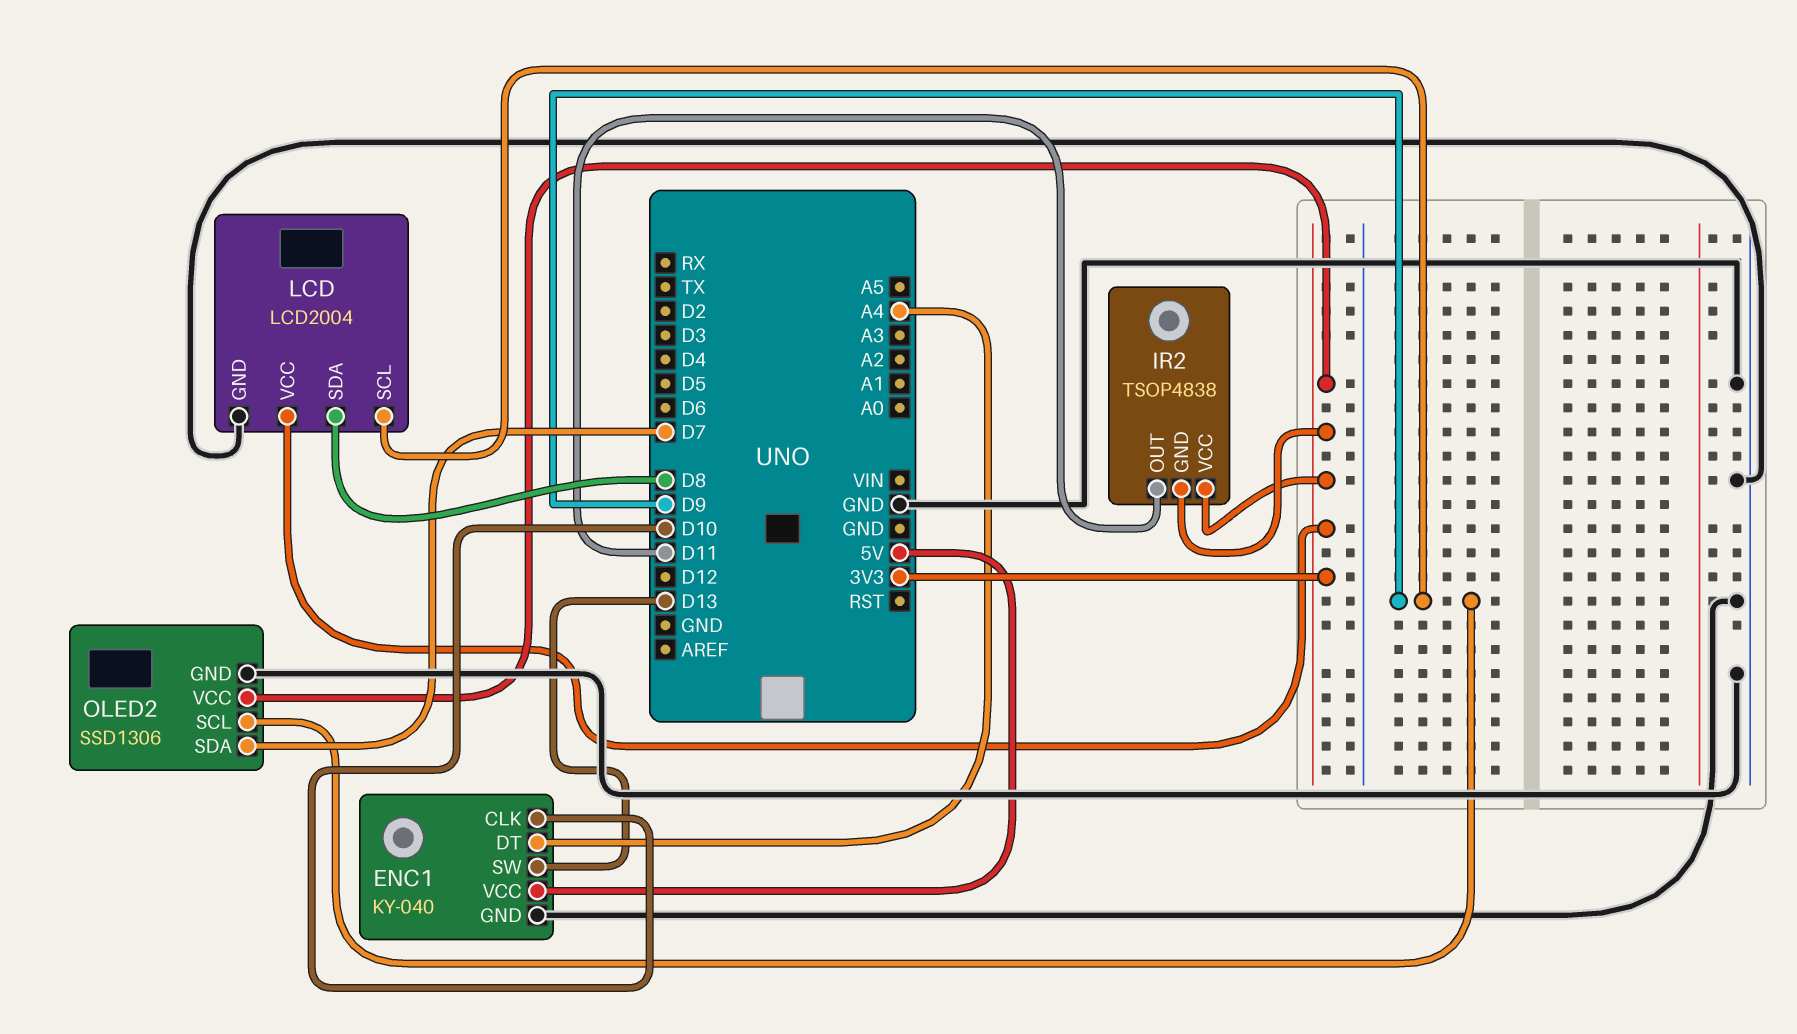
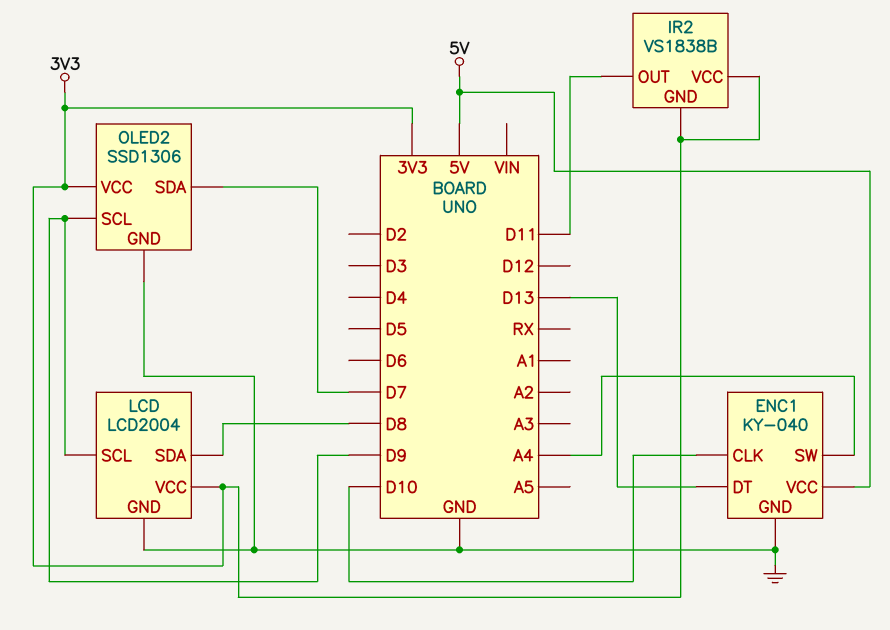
ENC1 pin DT: A4 -> D13
ENC1 pin SW: D13 -> A4
IR2: TSOP4838 -> VS1838B

